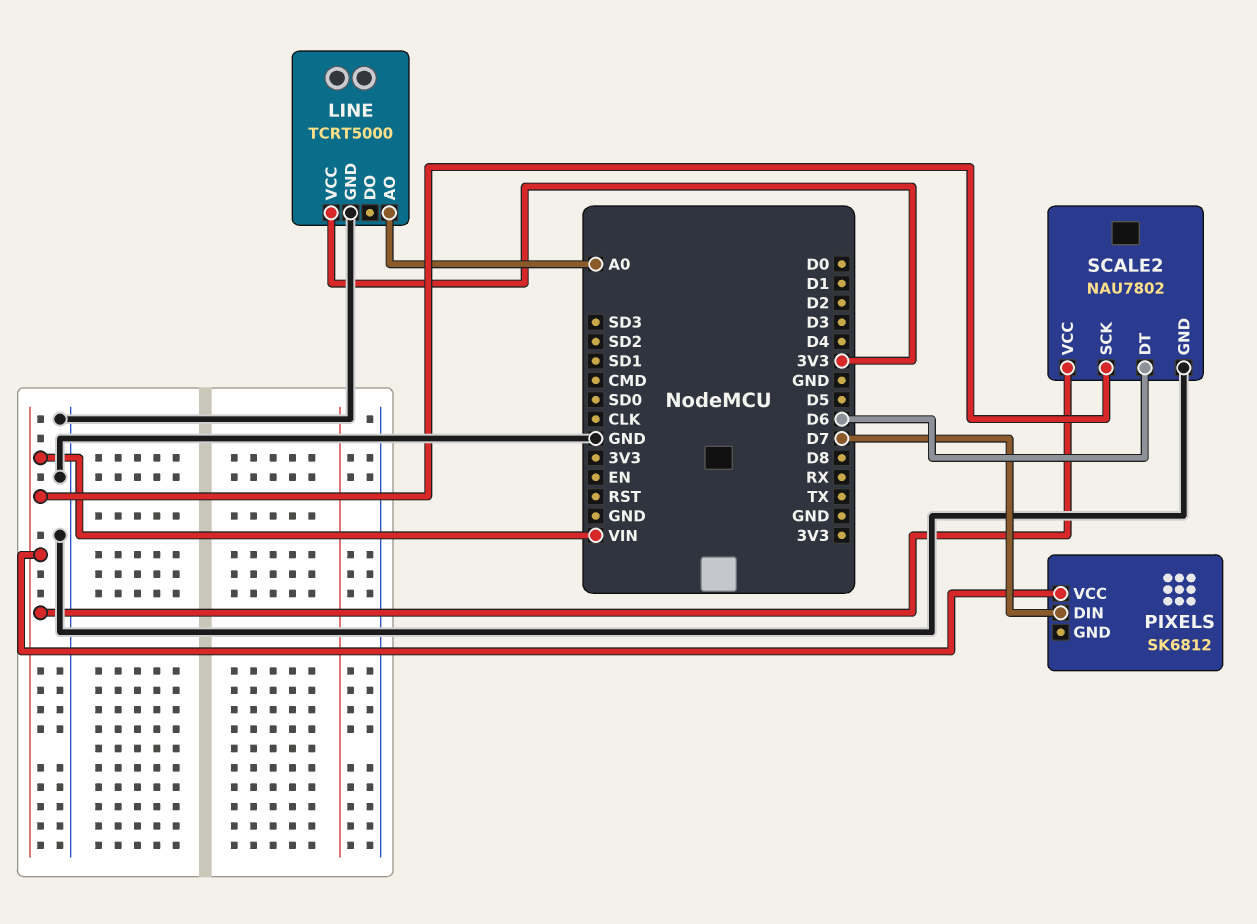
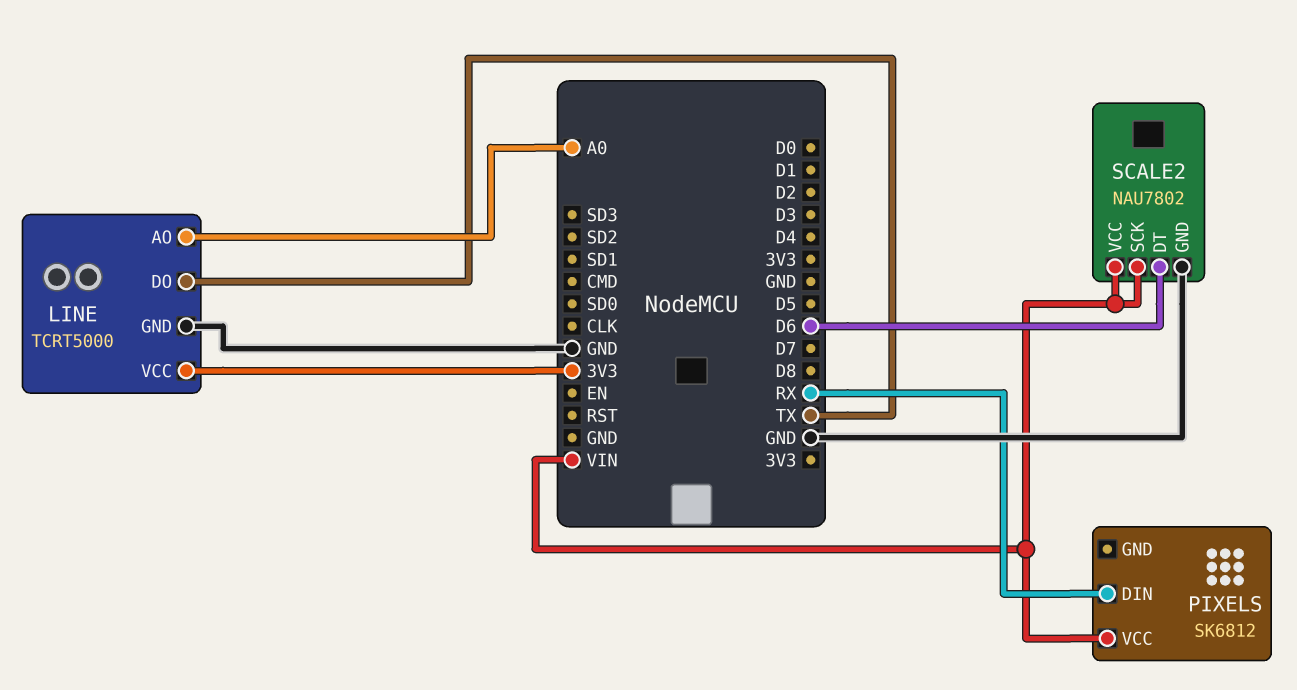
LINE pin DO: none -> TX
PIXELS pin DIN: D7 -> RX

